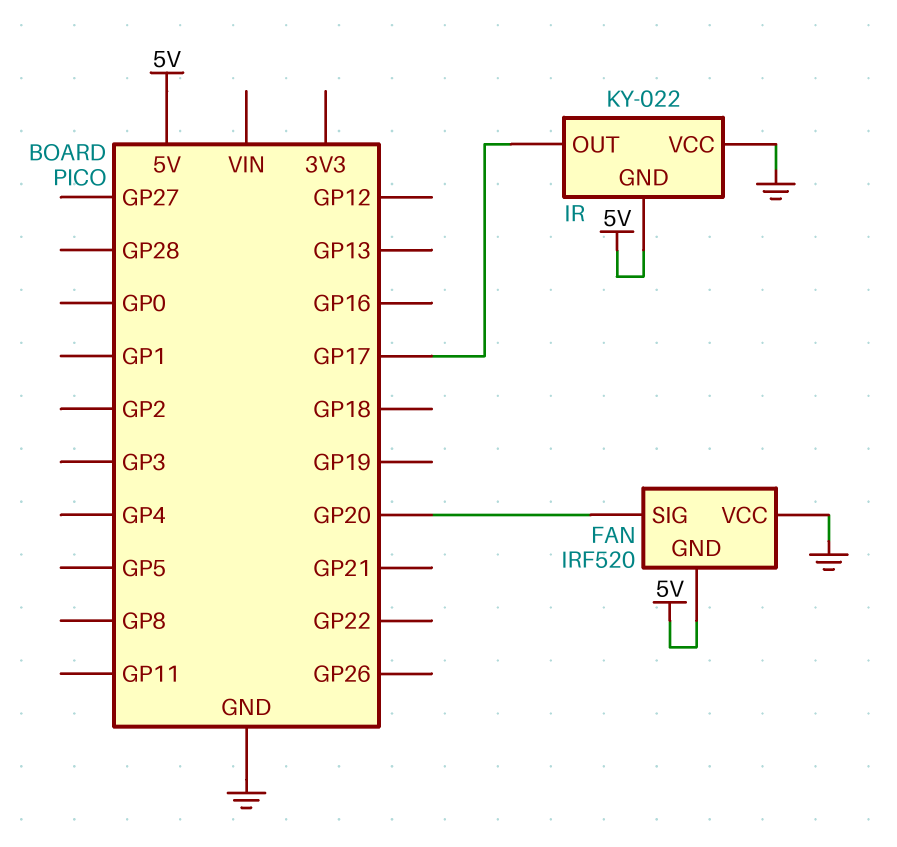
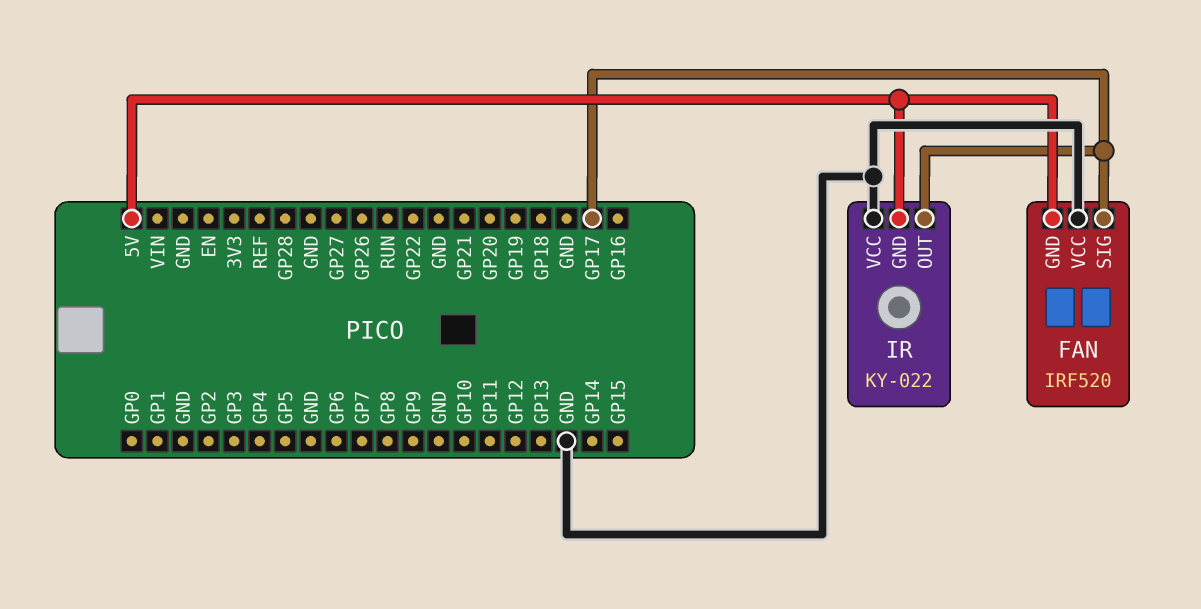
FAN pin SIG: GP20 -> GP17

